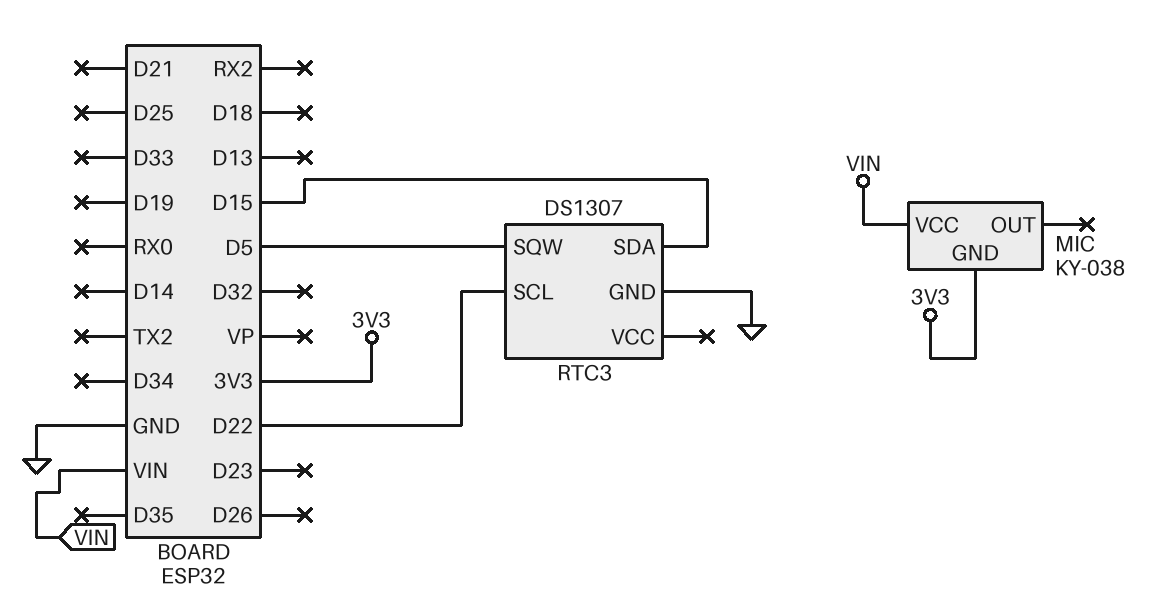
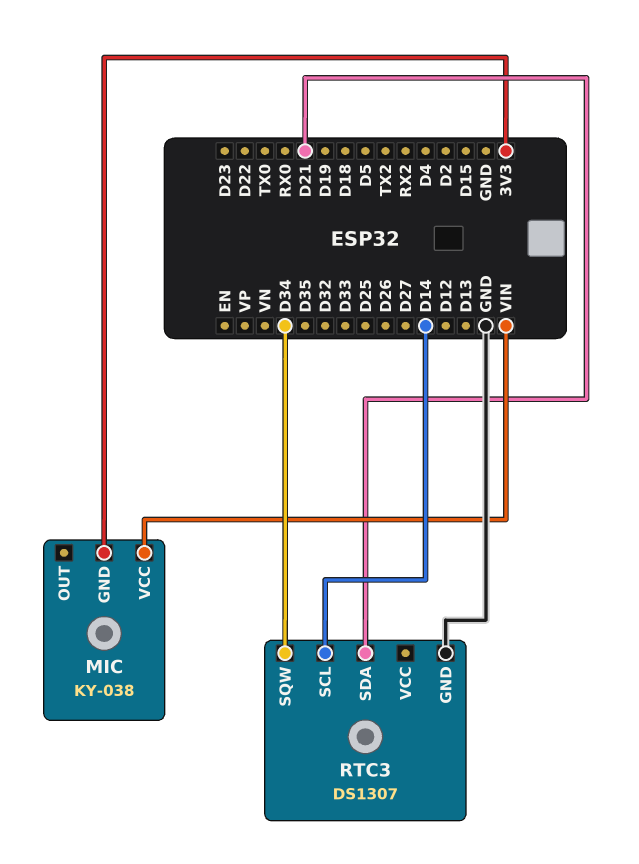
RTC3 pin SCL: D22 -> D14
RTC3 pin SDA: D15 -> D21
RTC3 pin SQW: D5 -> D34

